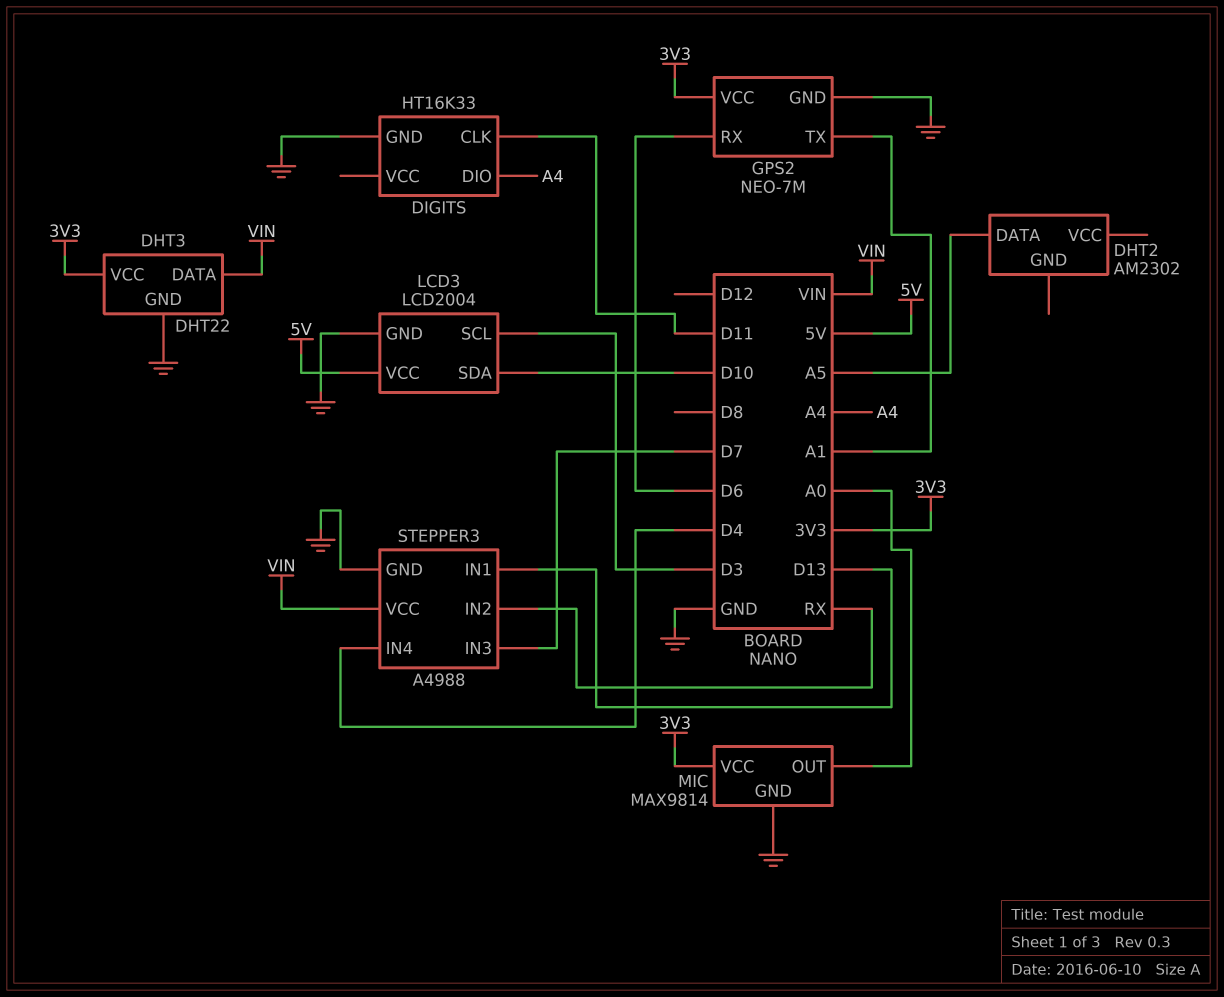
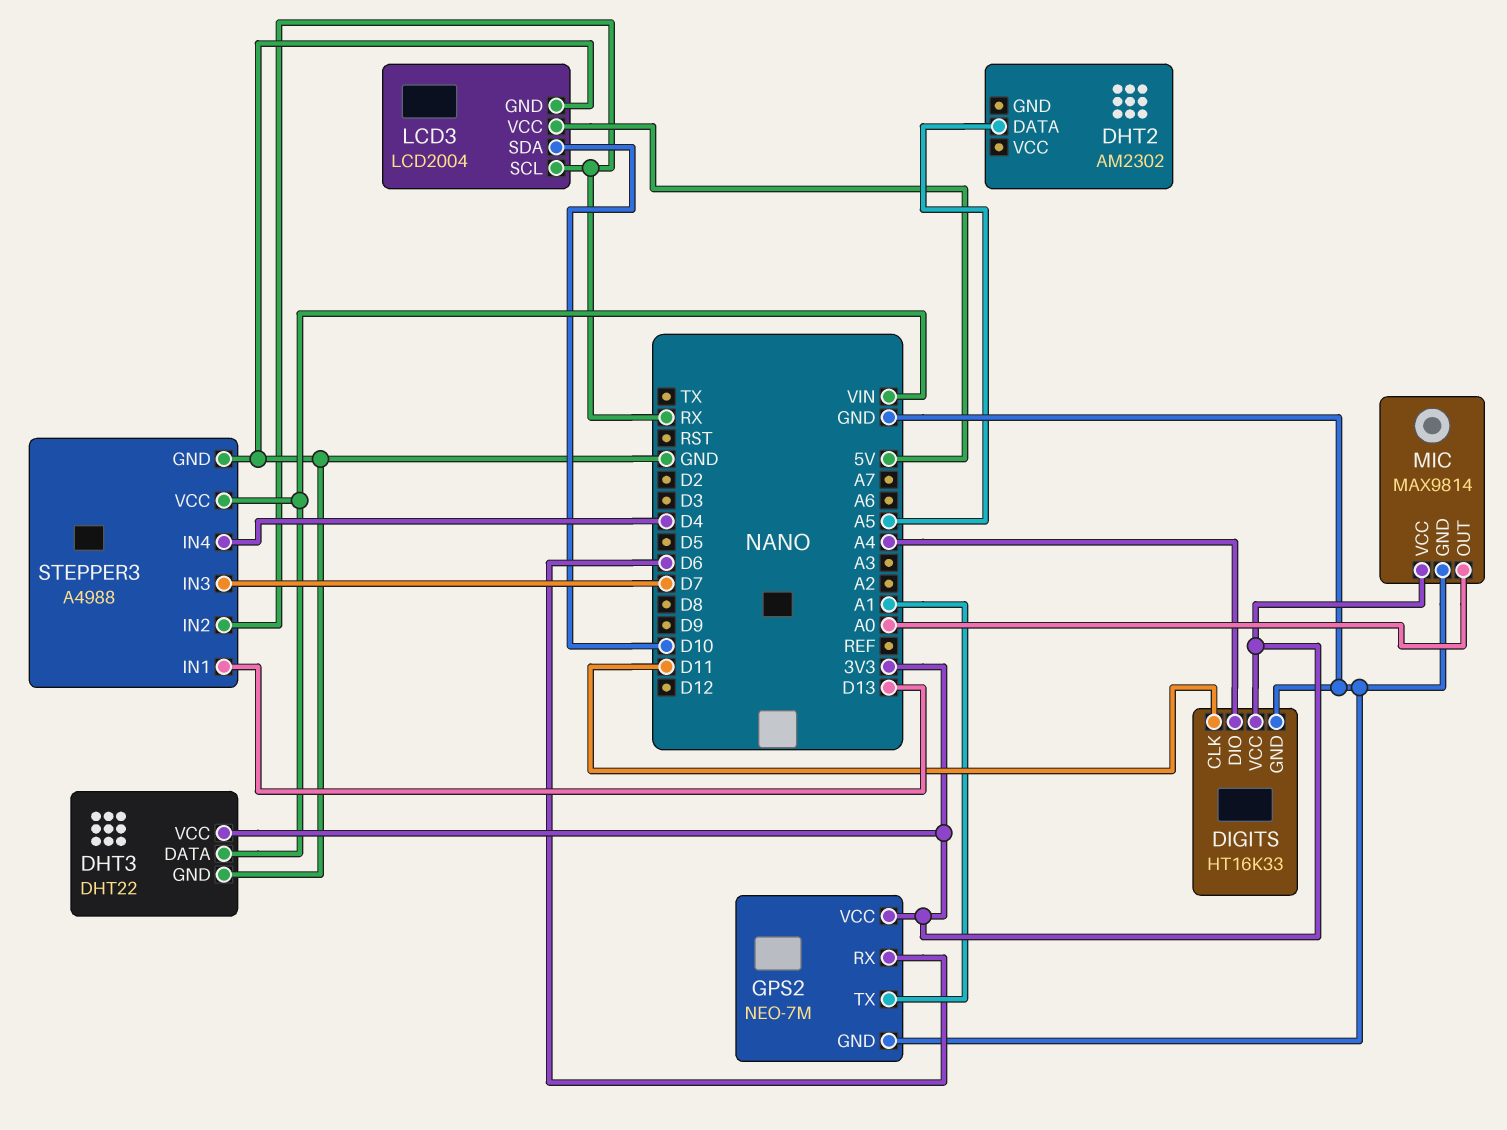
DIGITS pin VCC: none -> 3V3
LCD3 pin SCL: D3 -> RX

